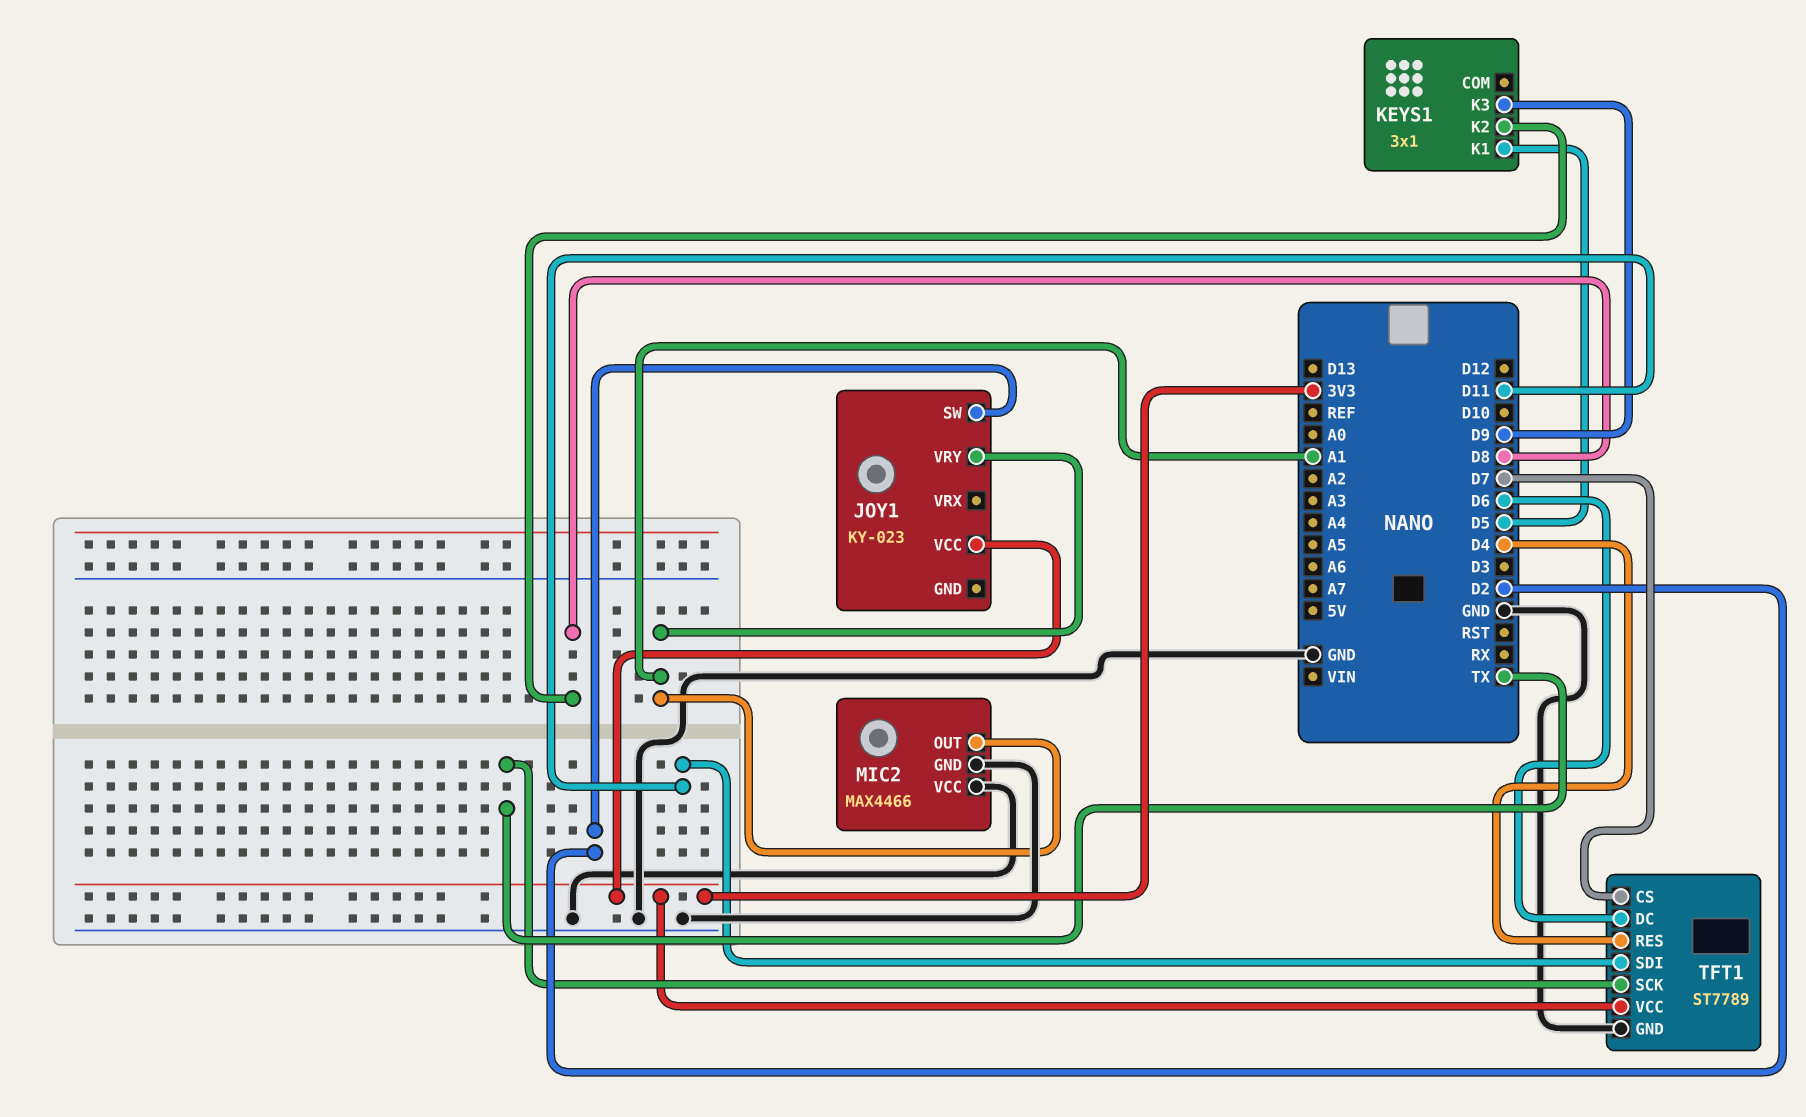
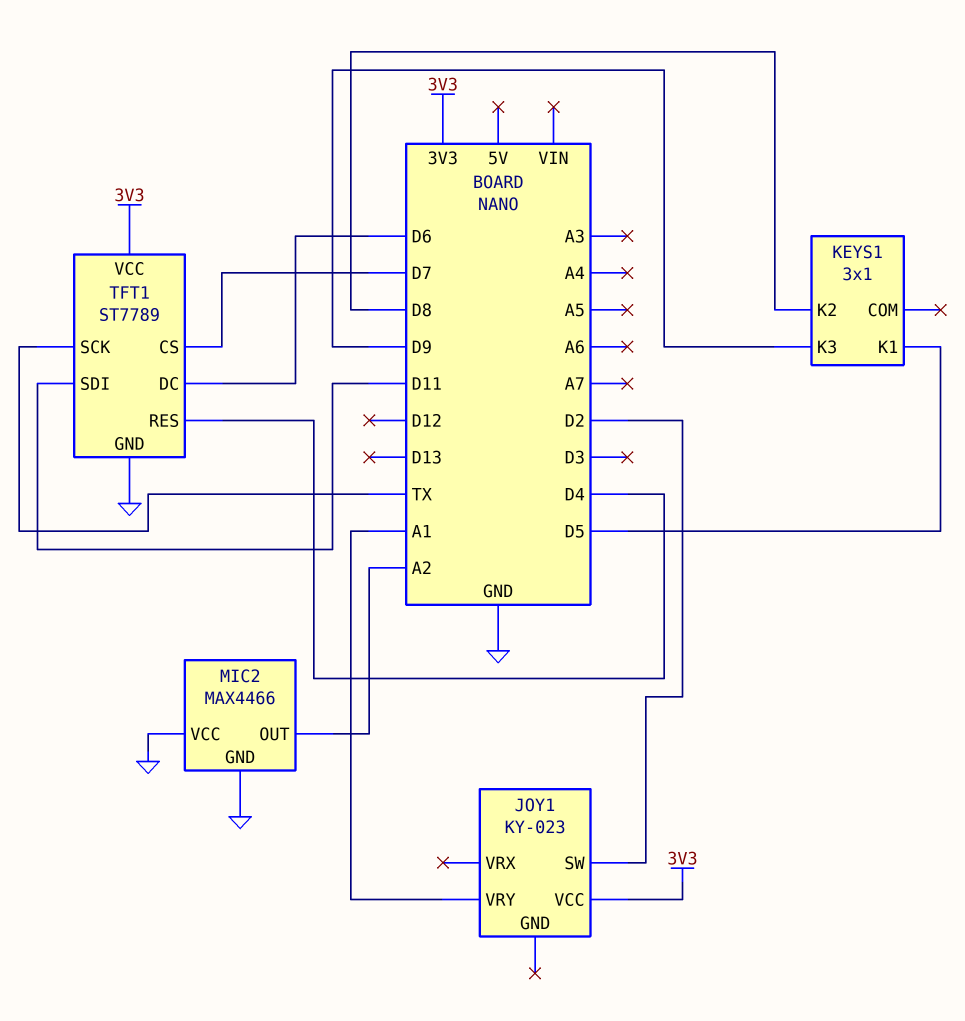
MIC2 pin OUT: A1 -> A2

